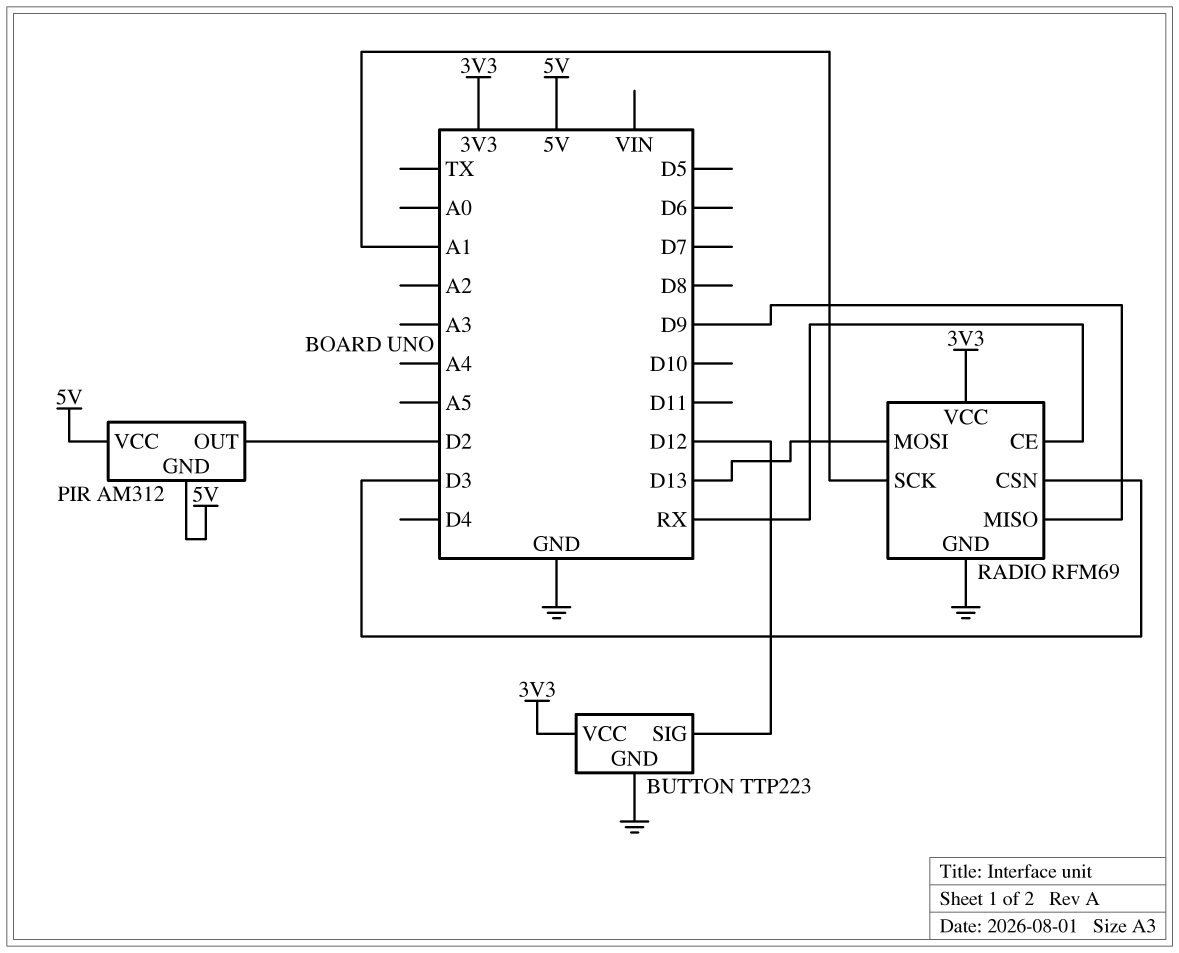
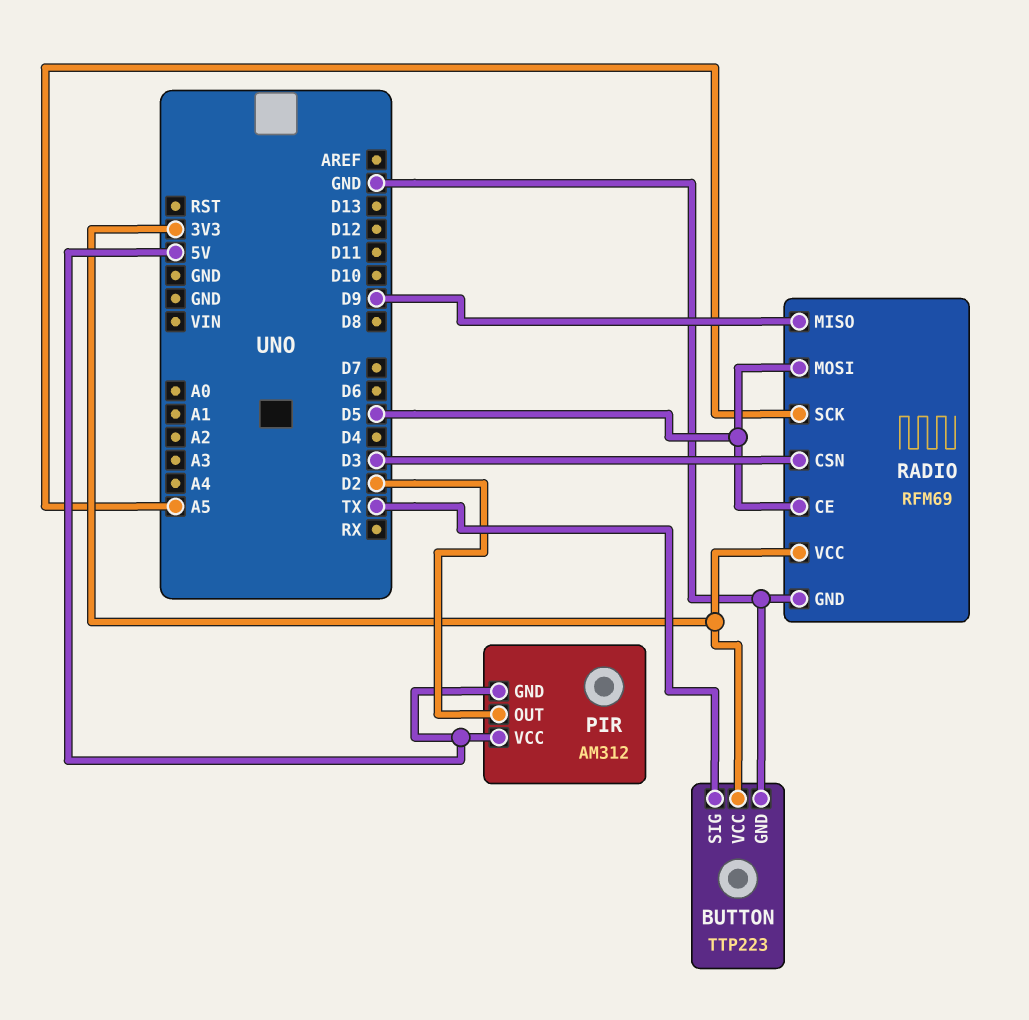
BUTTON pin SIG: D12 -> TX
RADIO pin CE: RX -> D5
RADIO pin MOSI: D13 -> D5
RADIO pin SCK: A1 -> A5

